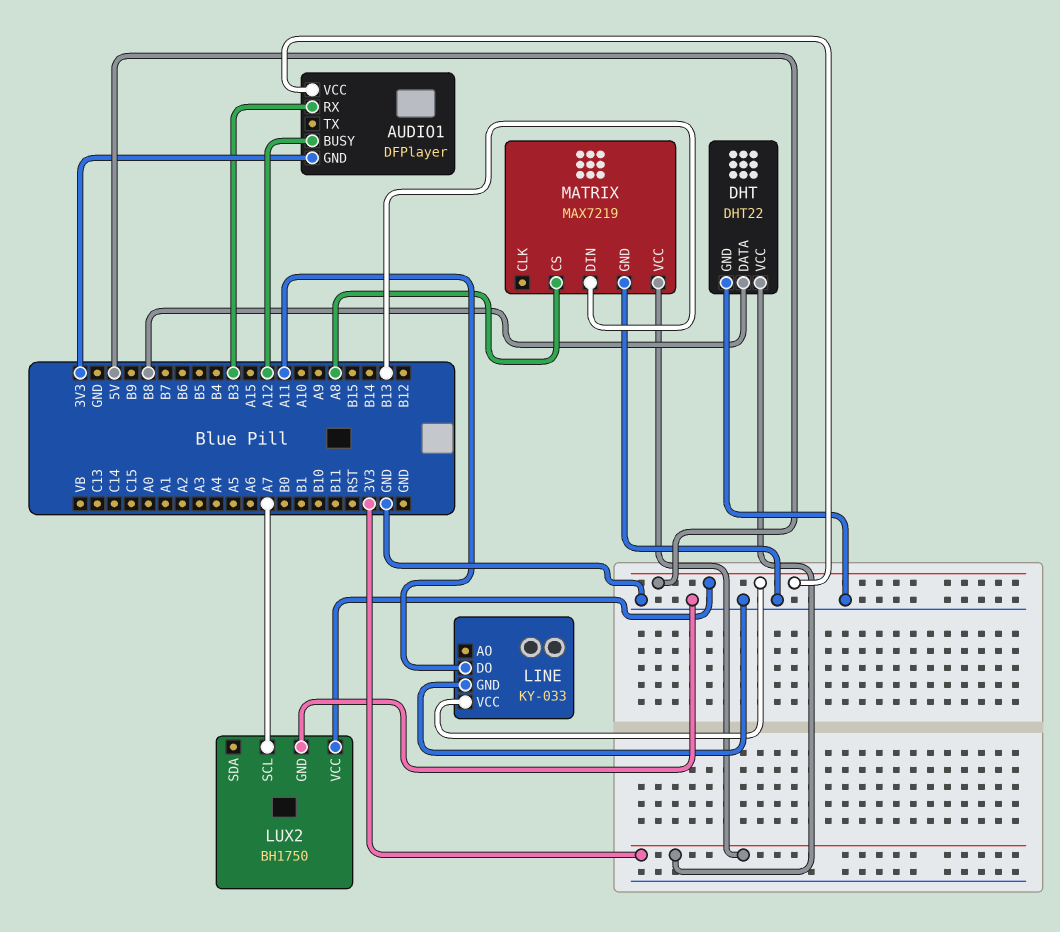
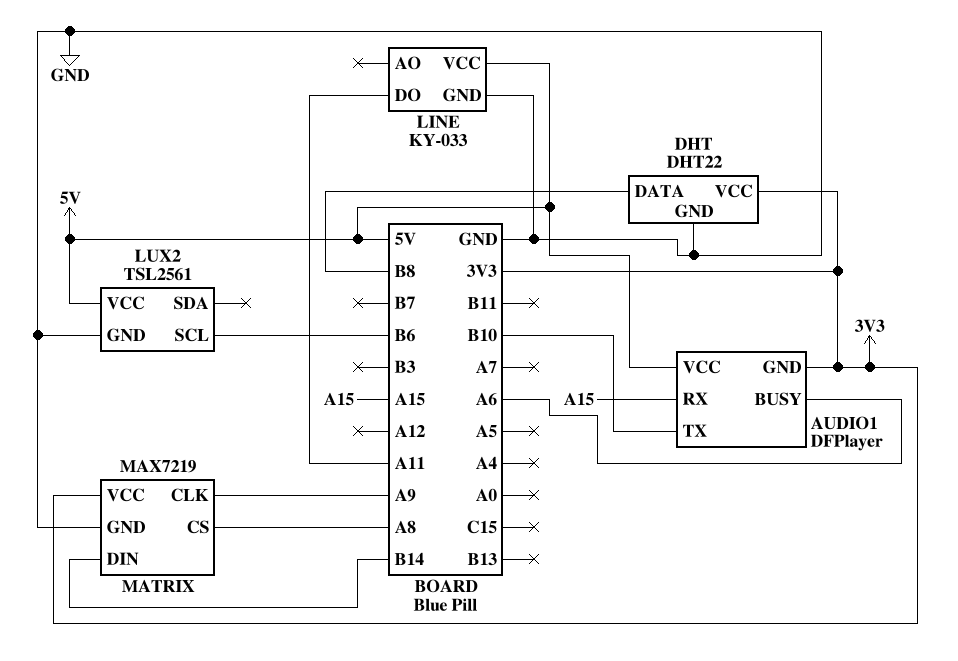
AUDIO1 pin BUSY: A12 -> A6
AUDIO1 pin RX: B3 -> A15
AUDIO1 pin TX: none -> B10
LUX2: BH1750 -> TSL2561
LUX2 pin SCL: A7 -> B6
MATRIX pin CLK: none -> A9
MATRIX pin DIN: B13 -> B14

